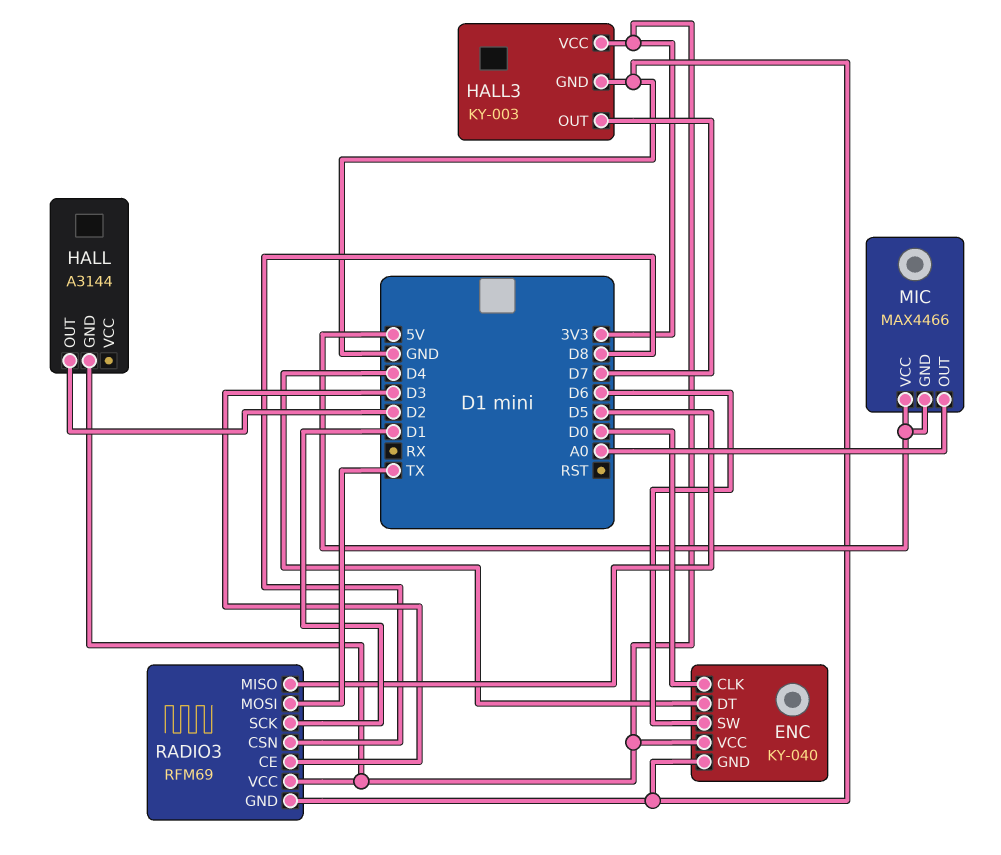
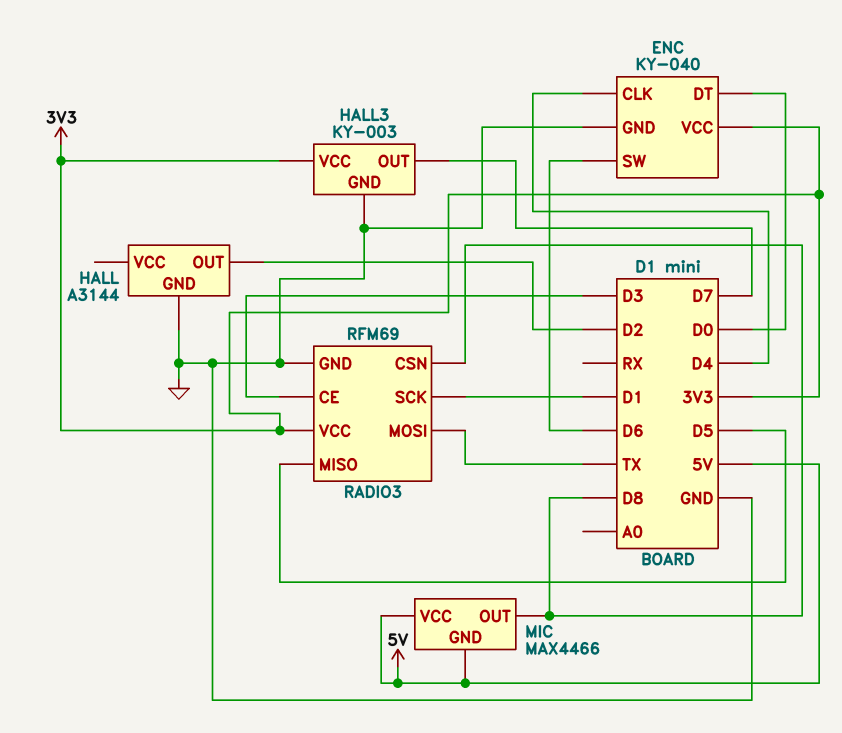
ENC pin CLK: D0 -> D4
ENC pin DT: D4 -> D0
HALL pin GND: 3V3 -> GND
MIC pin OUT: A0 -> D8

